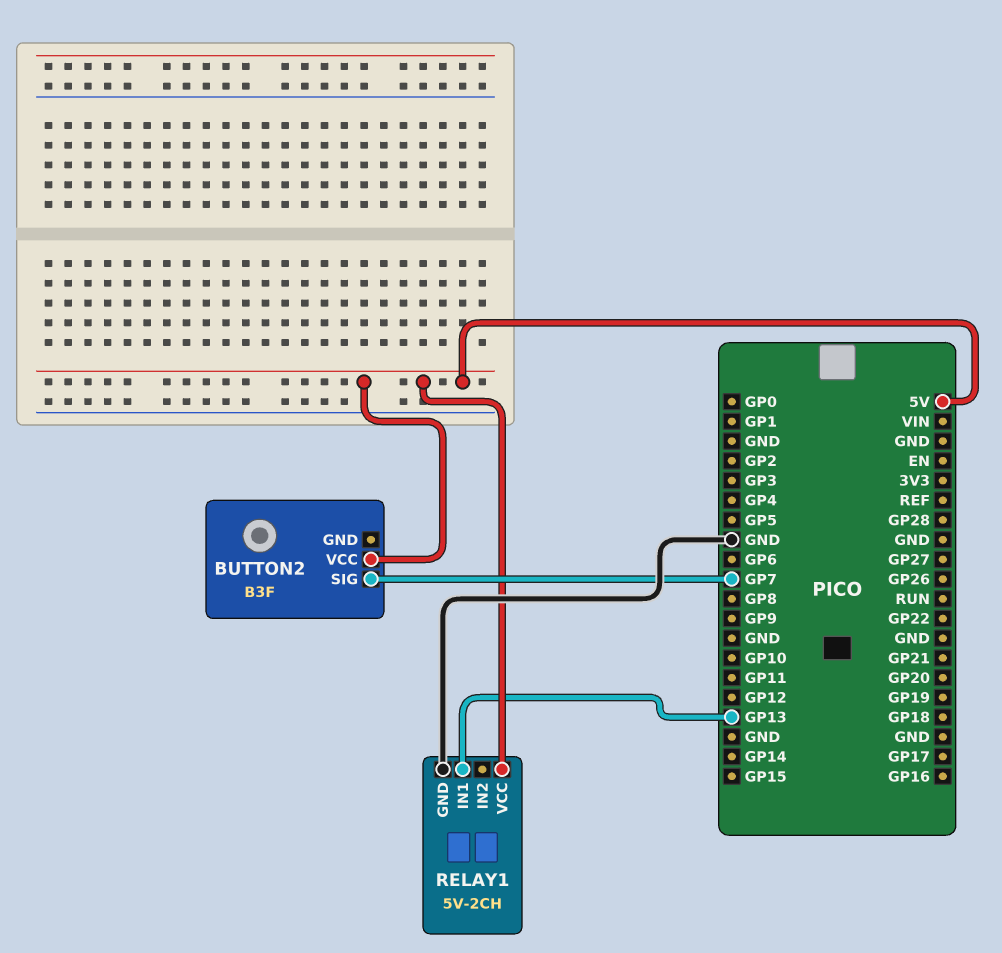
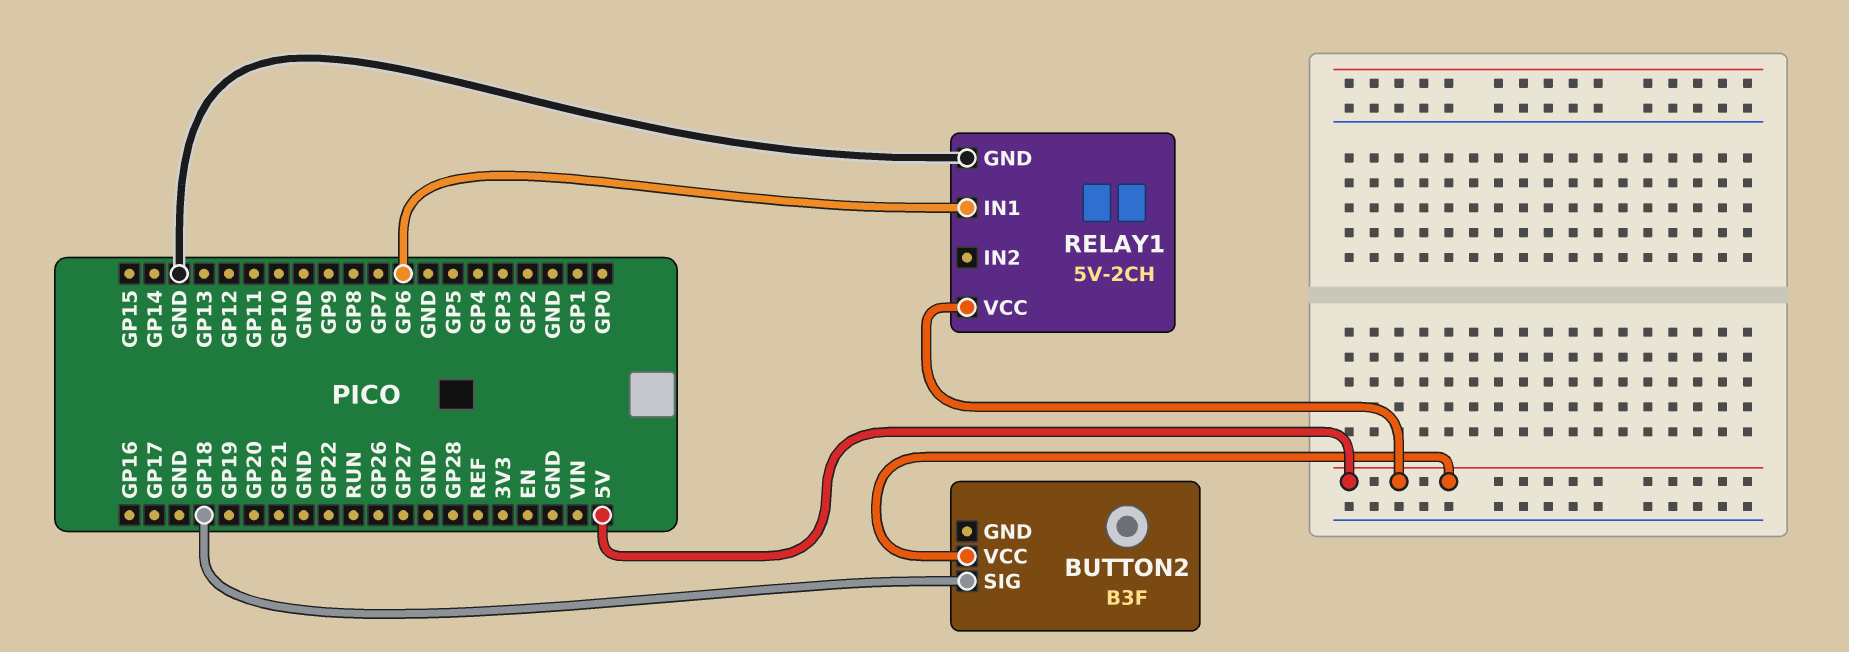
BUTTON2 pin SIG: GP7 -> GP18
RELAY1 pin IN1: GP13 -> GP6

